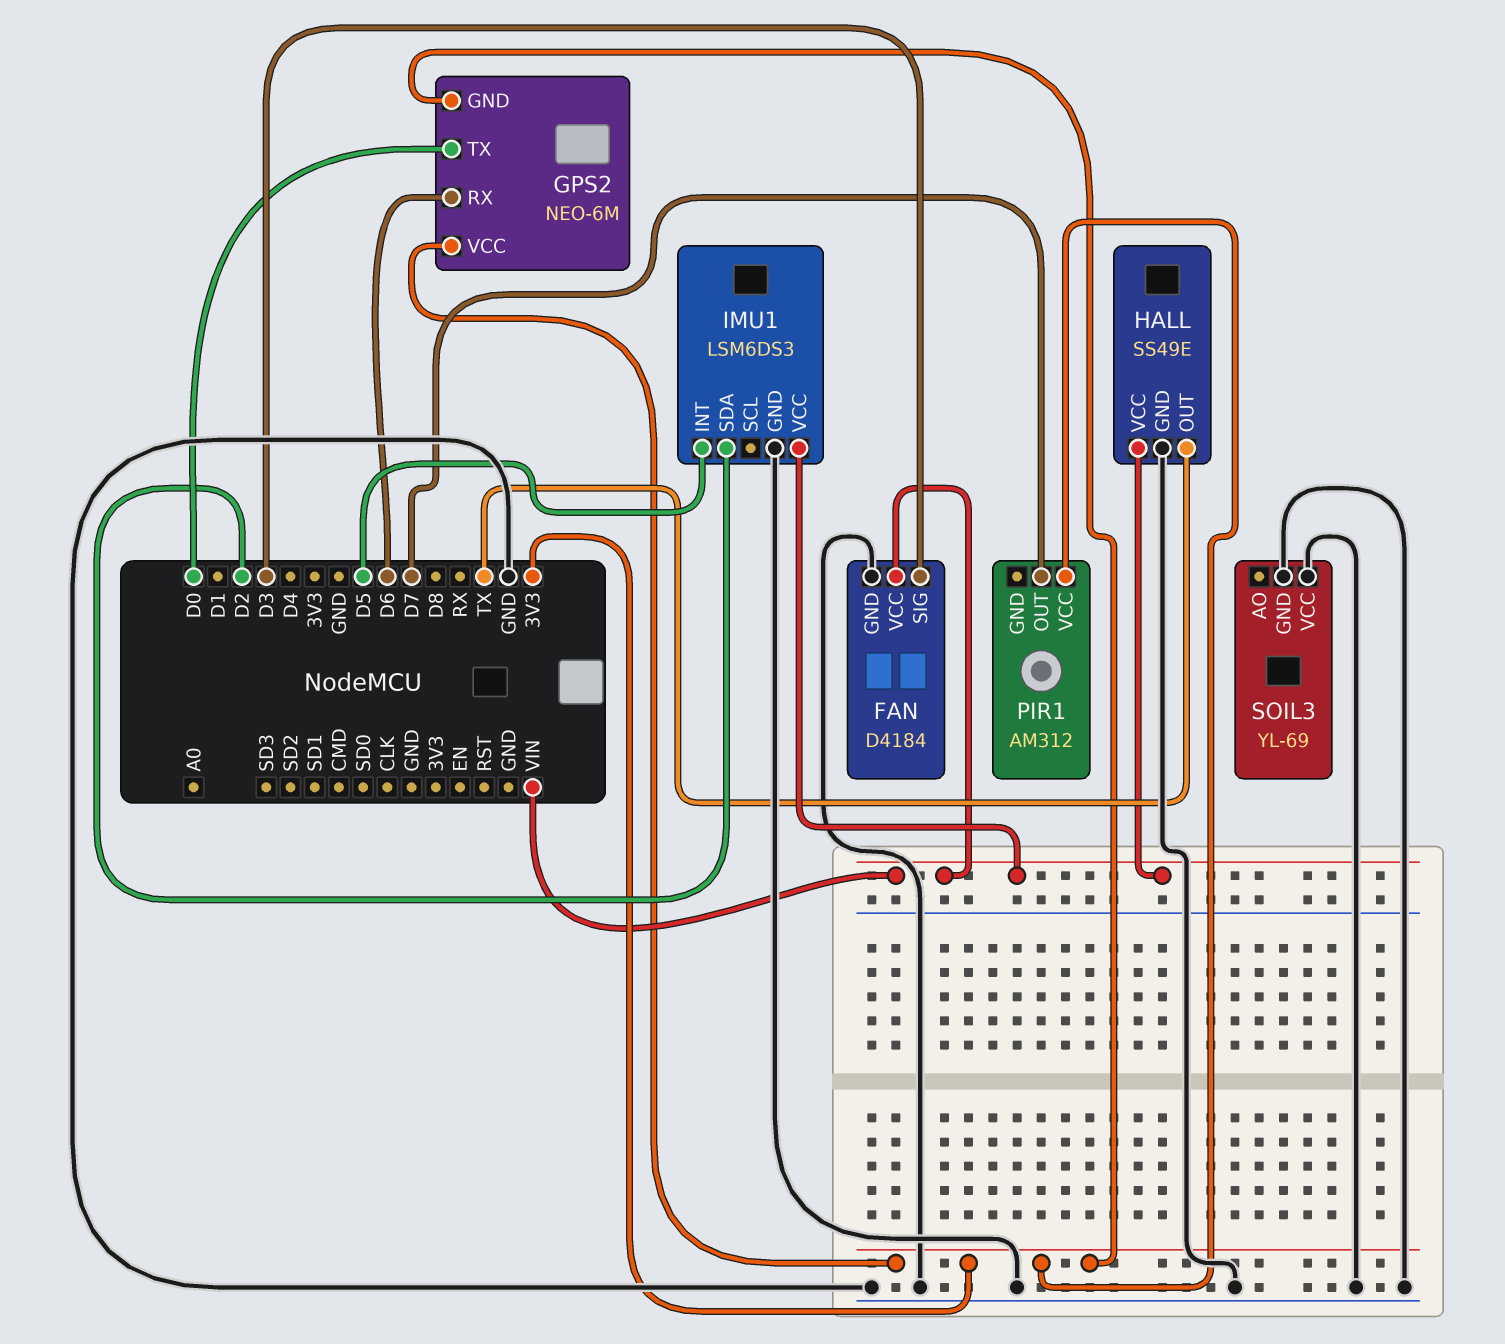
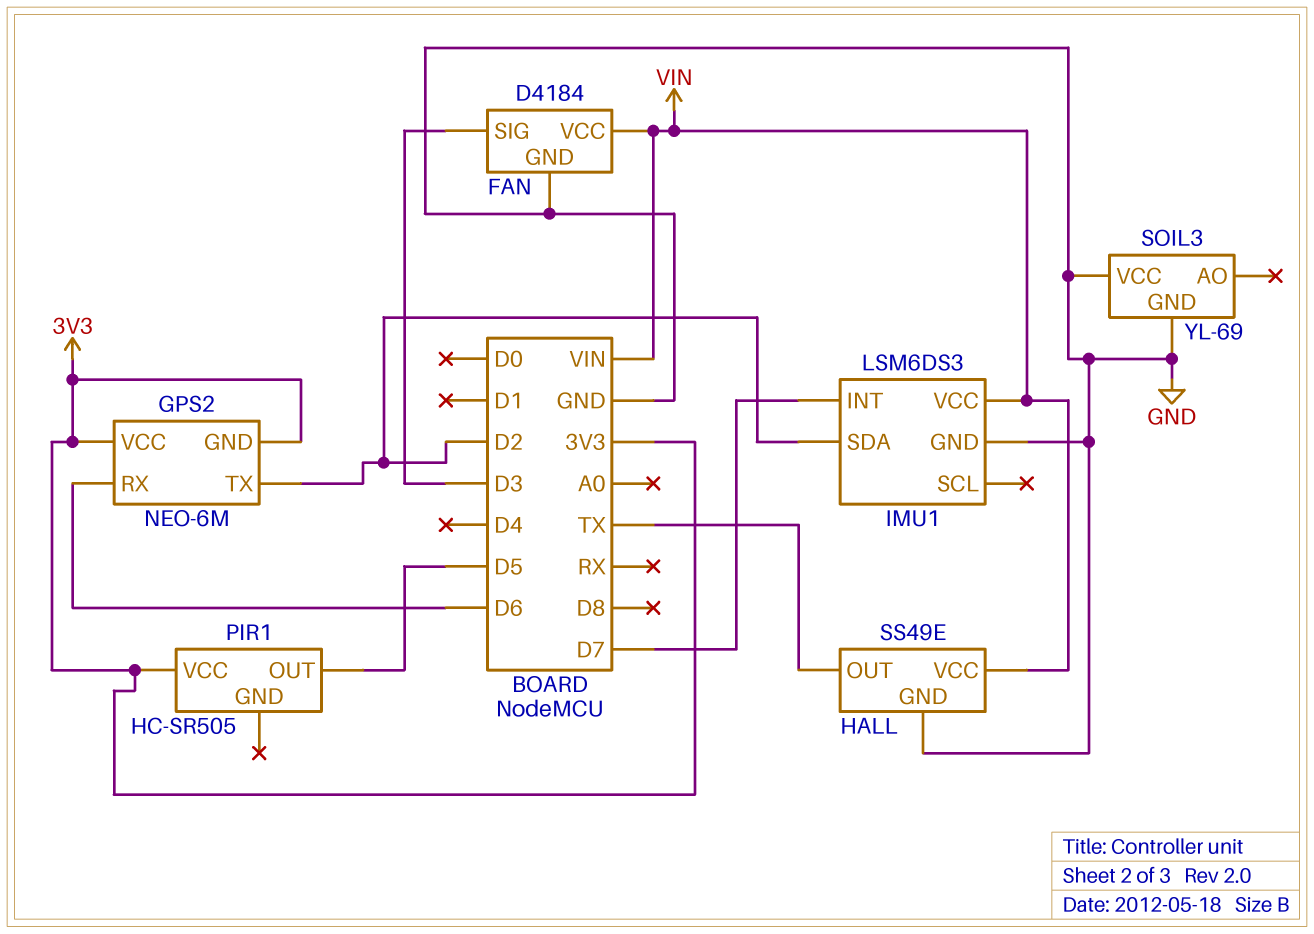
GPS2 pin TX: D0 -> D2
IMU1 pin INT: D5 -> D7
PIR1: AM312 -> HC-SR505
PIR1 pin OUT: D7 -> D5

